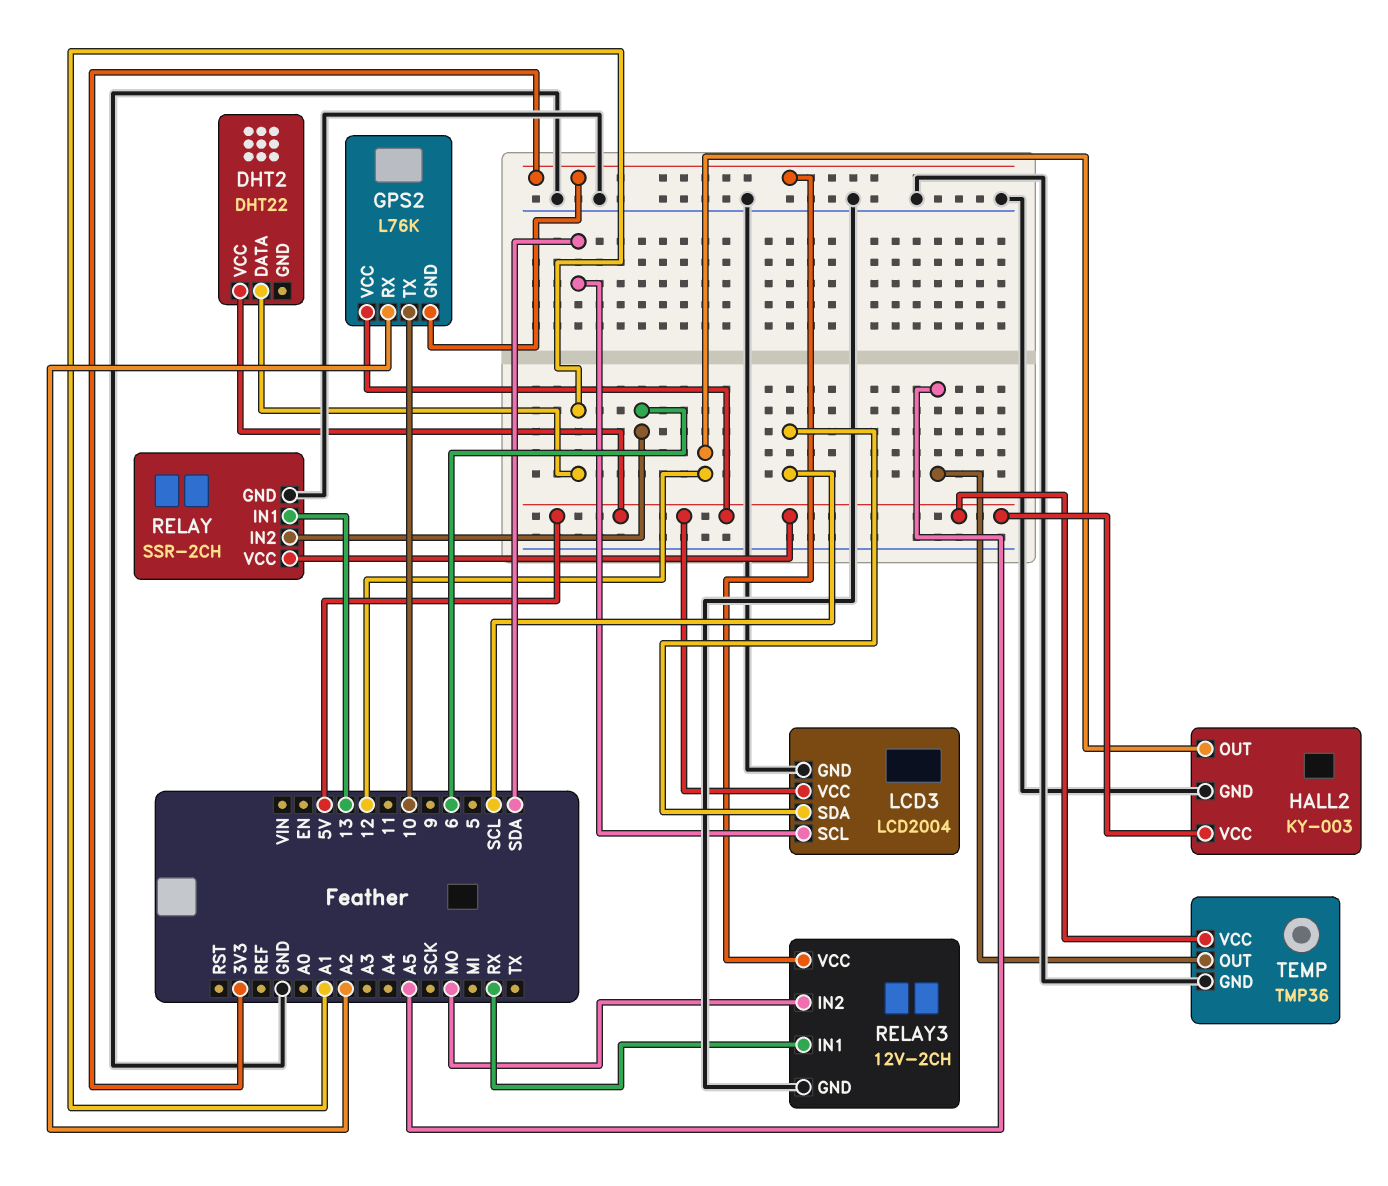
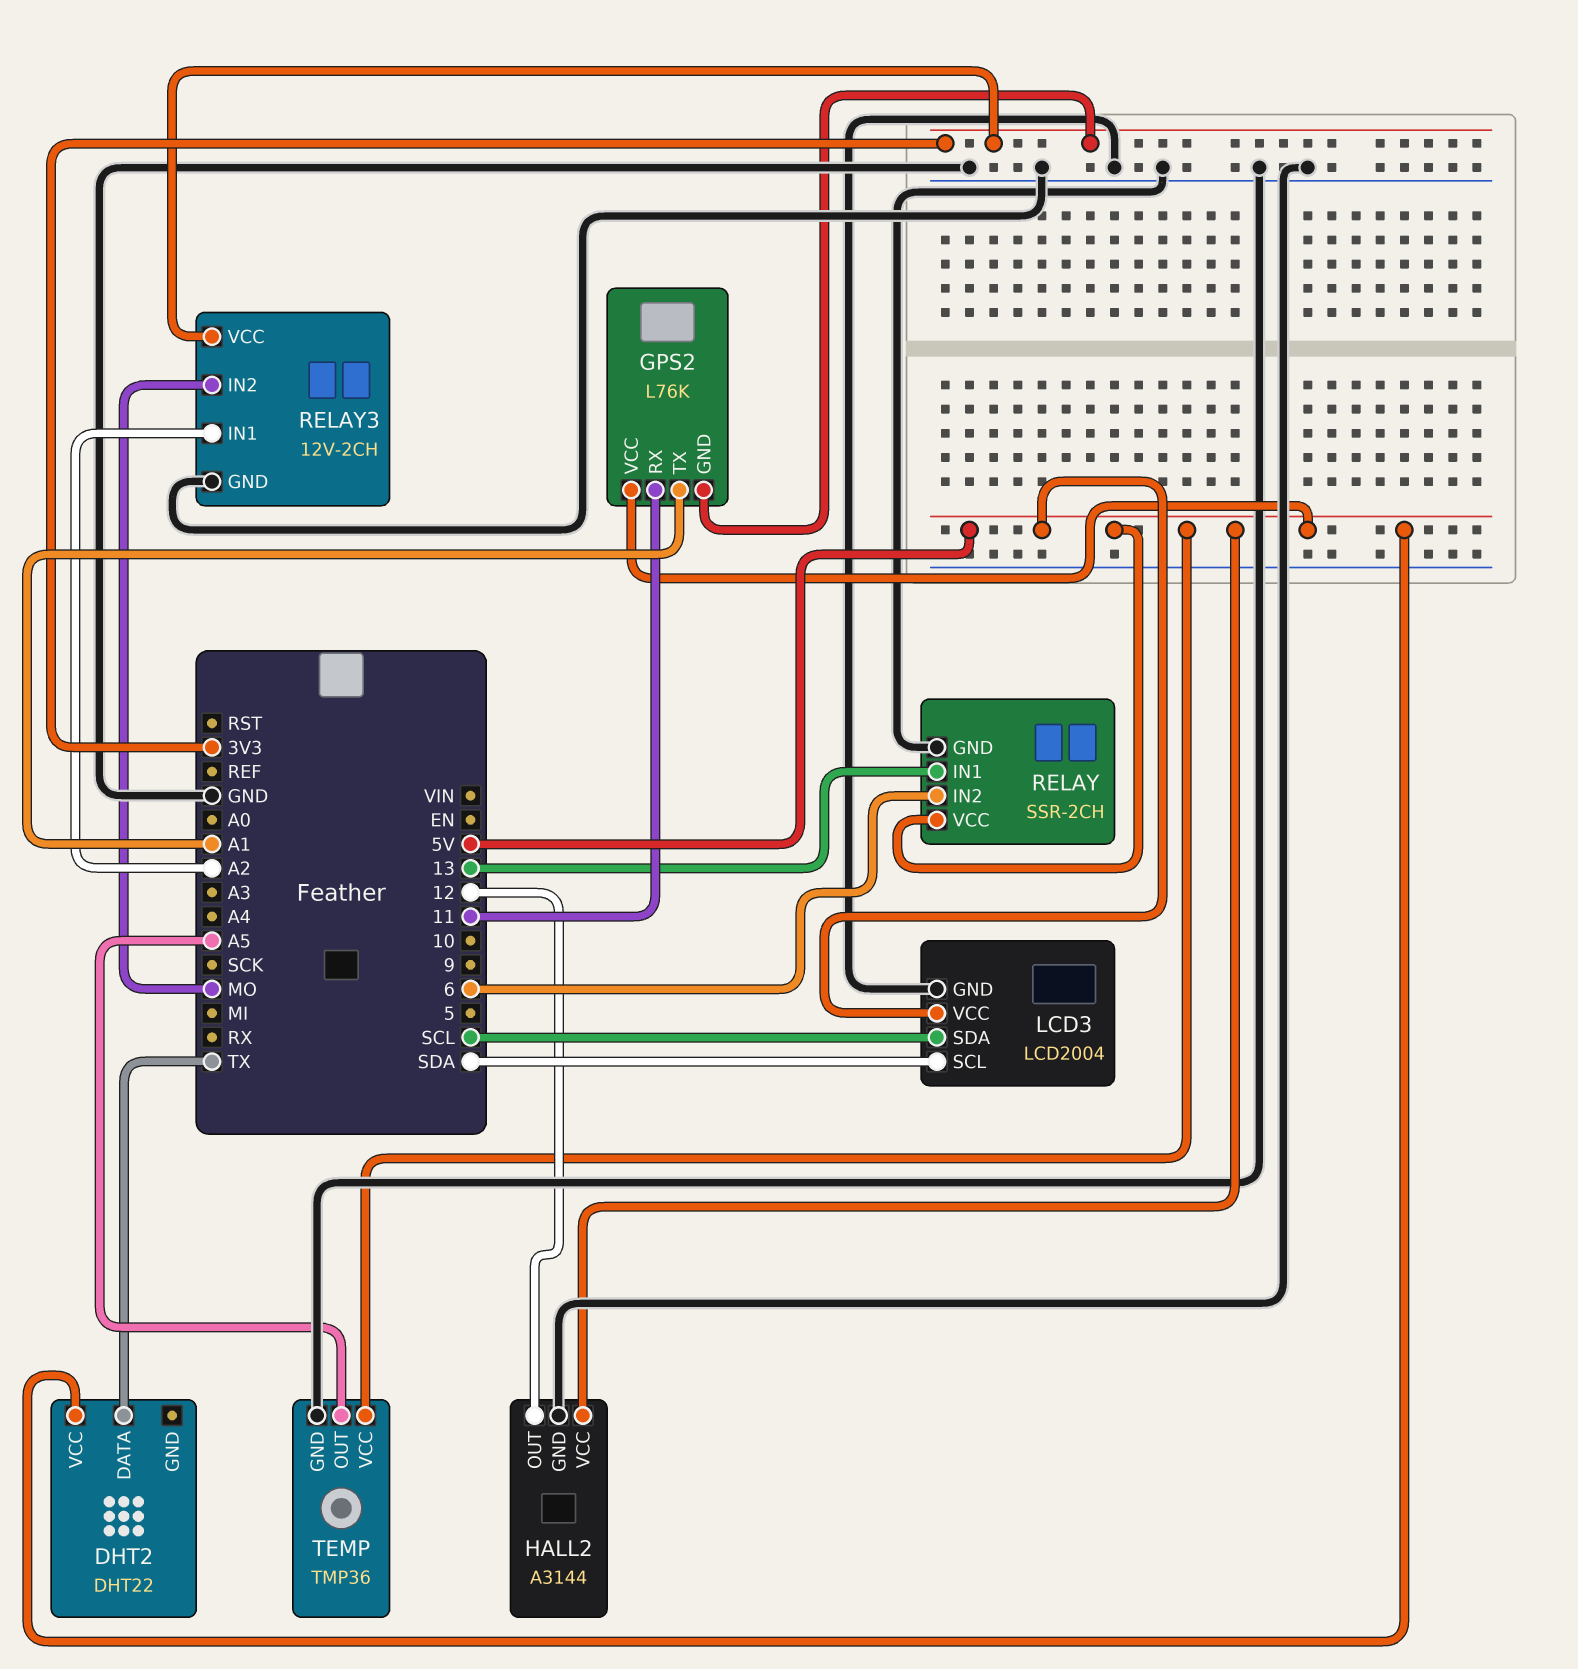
DHT2 pin DATA: A1 -> TX
GPS2 pin RX: A2 -> 11
GPS2 pin TX: 10 -> A1
HALL2: KY-003 -> A3144
RELAY3 pin IN1: RX -> A2

